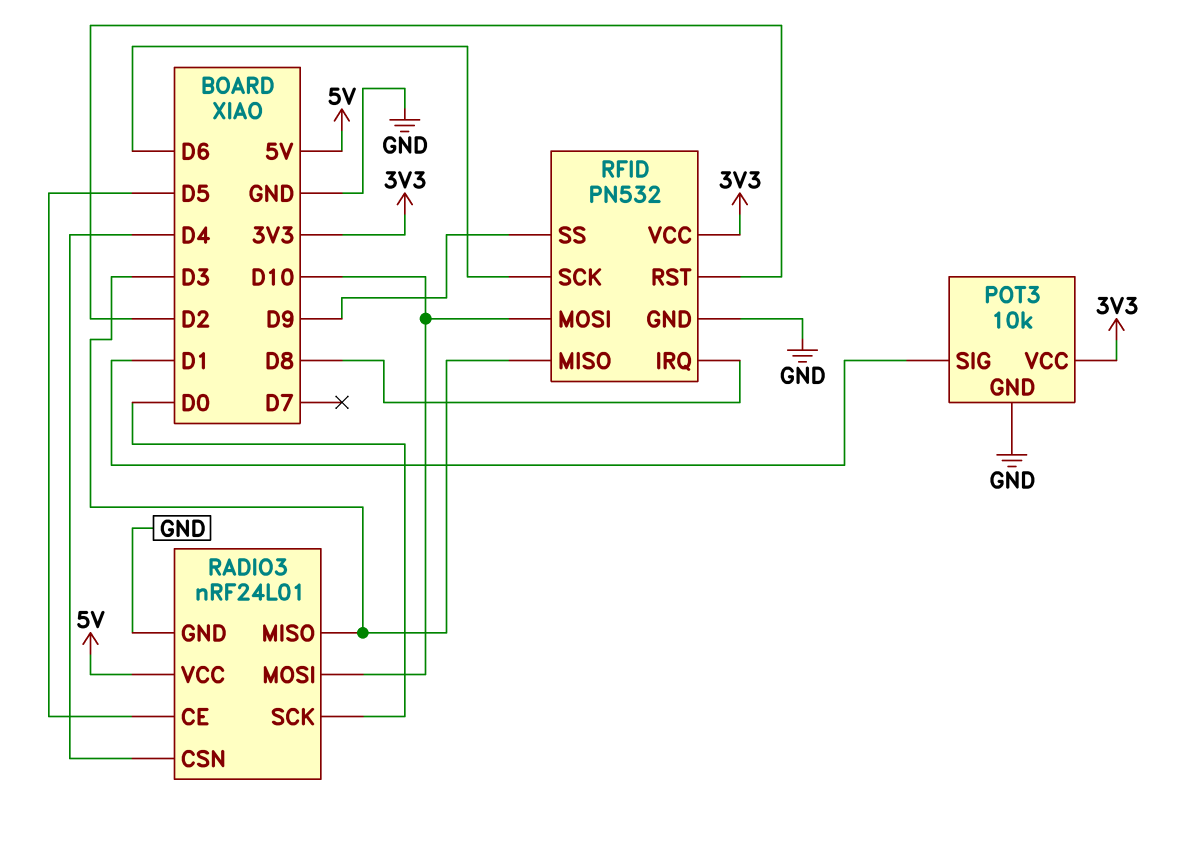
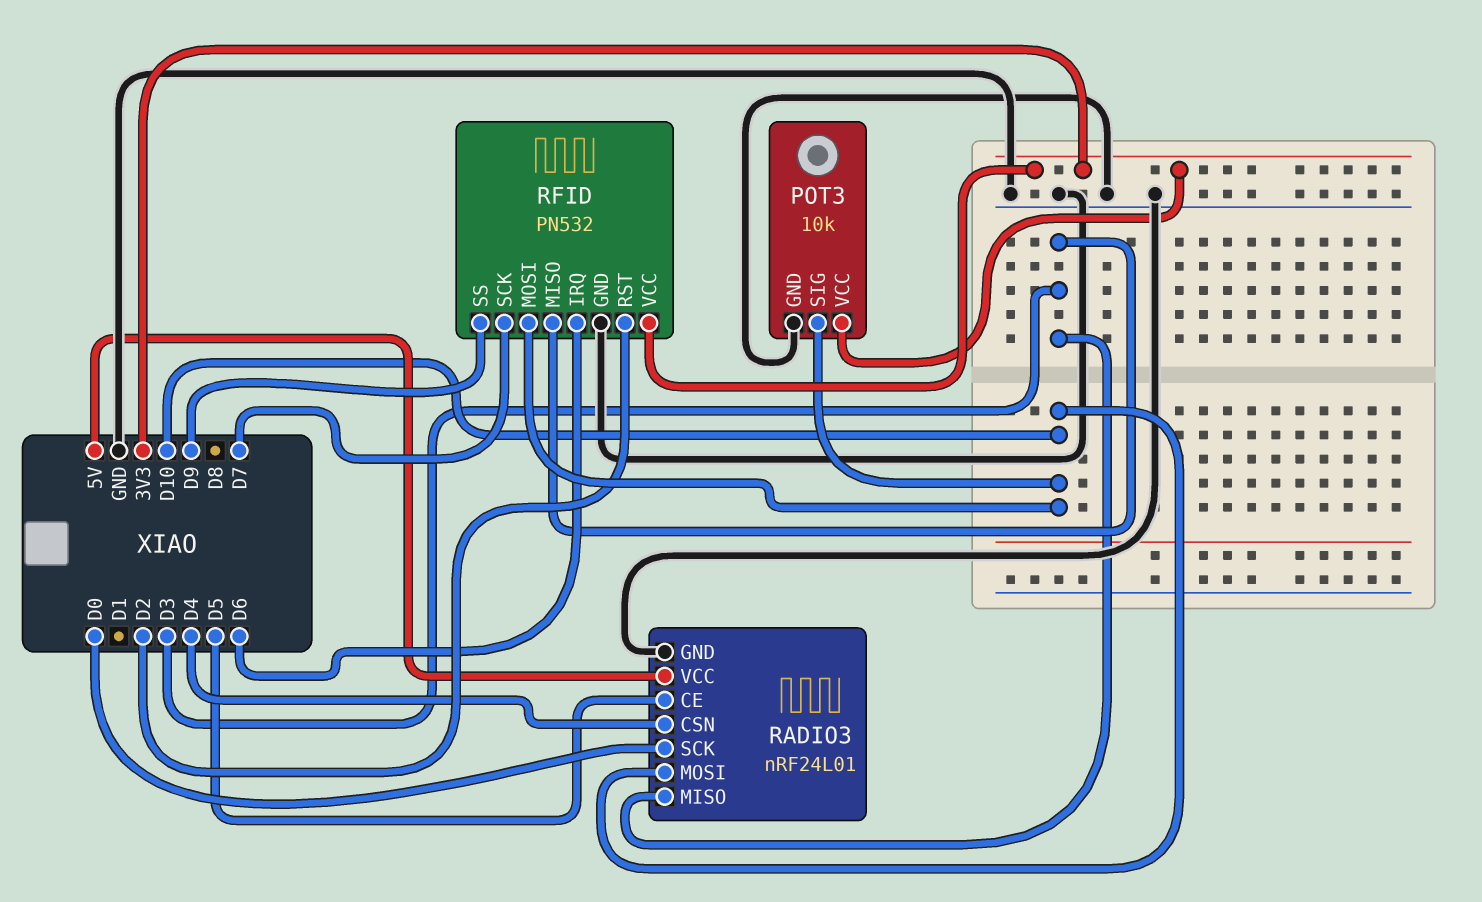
POT3 pin SIG: D1 -> D10
RFID pin IRQ: D8 -> D6
RFID pin SCK: D6 -> D7

